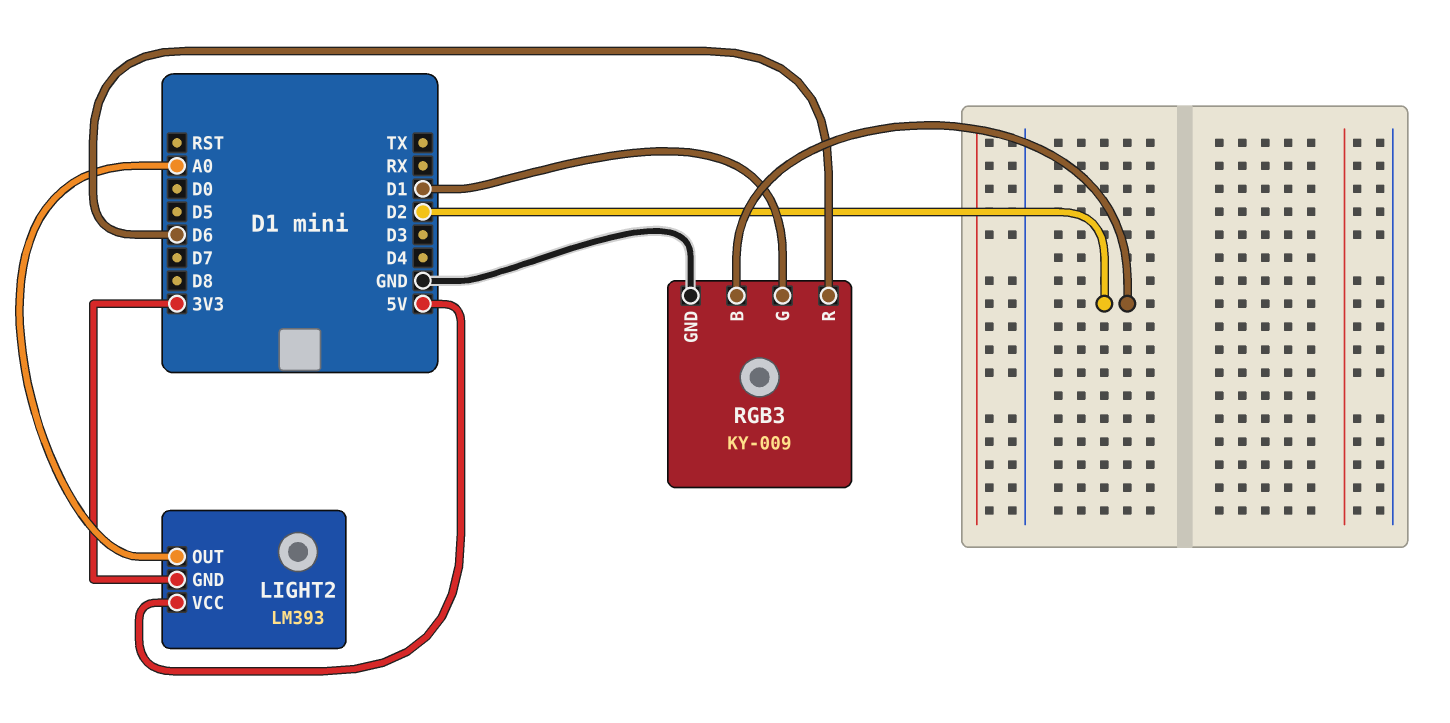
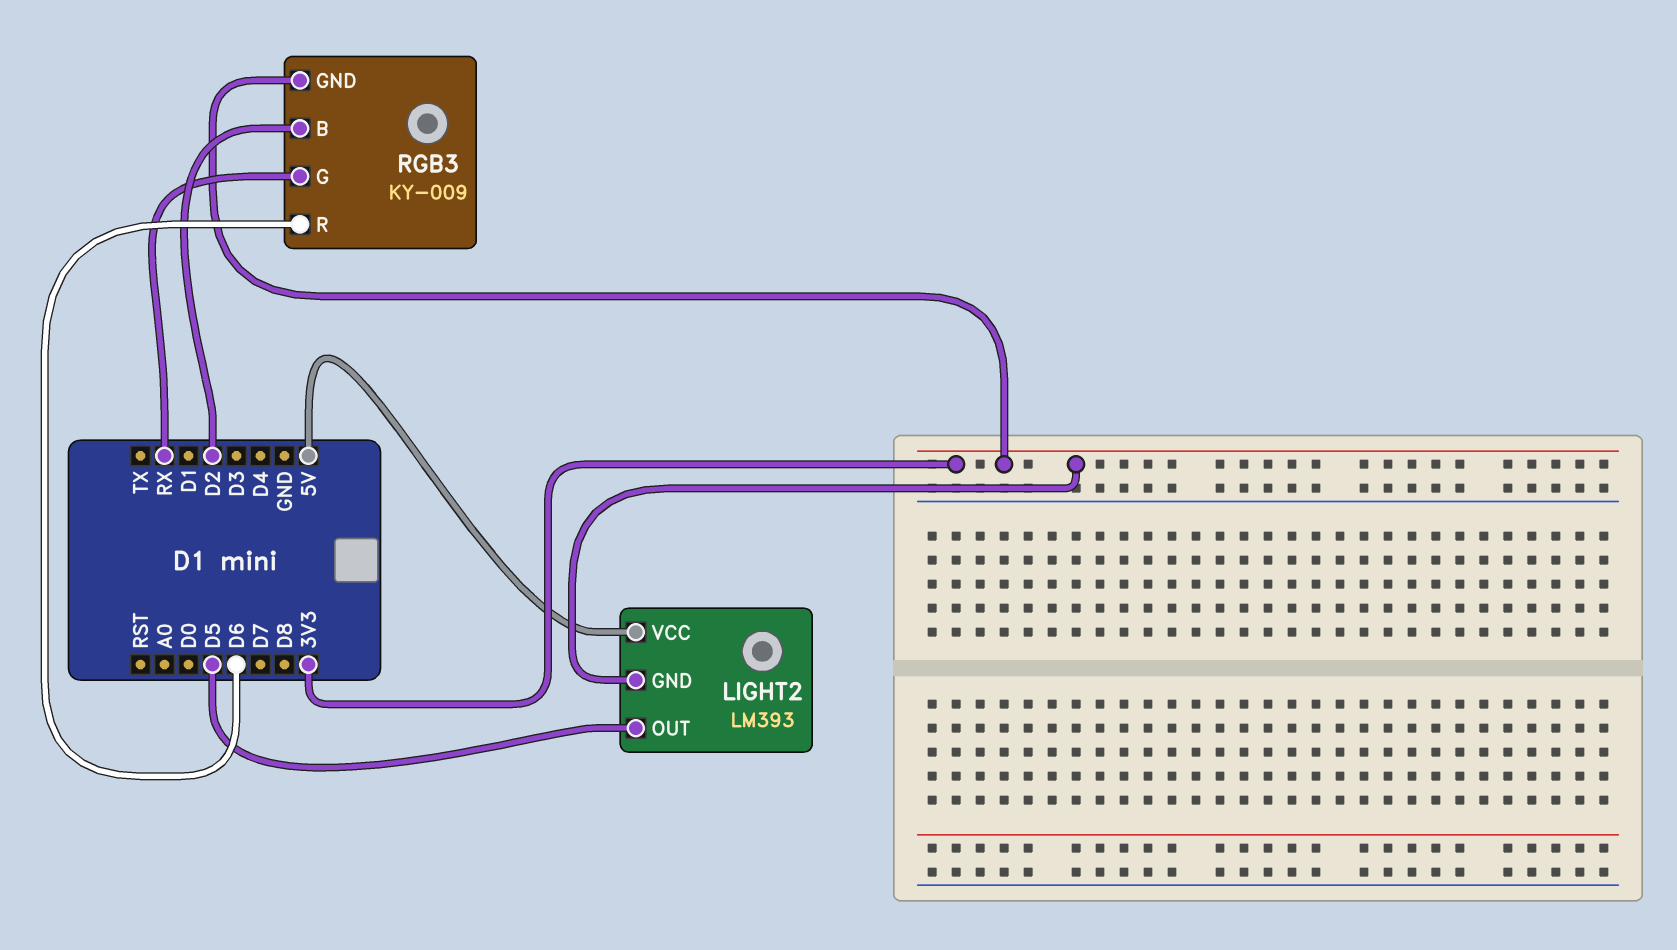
LIGHT2 pin OUT: A0 -> D5
RGB3 pin G: D1 -> RX
RGB3 pin GND: GND -> 3V3

